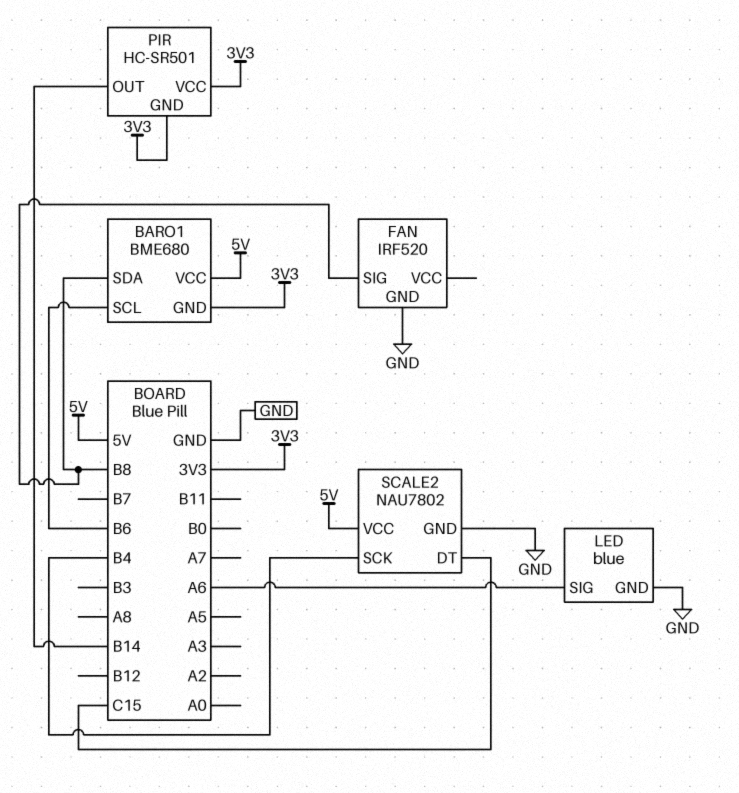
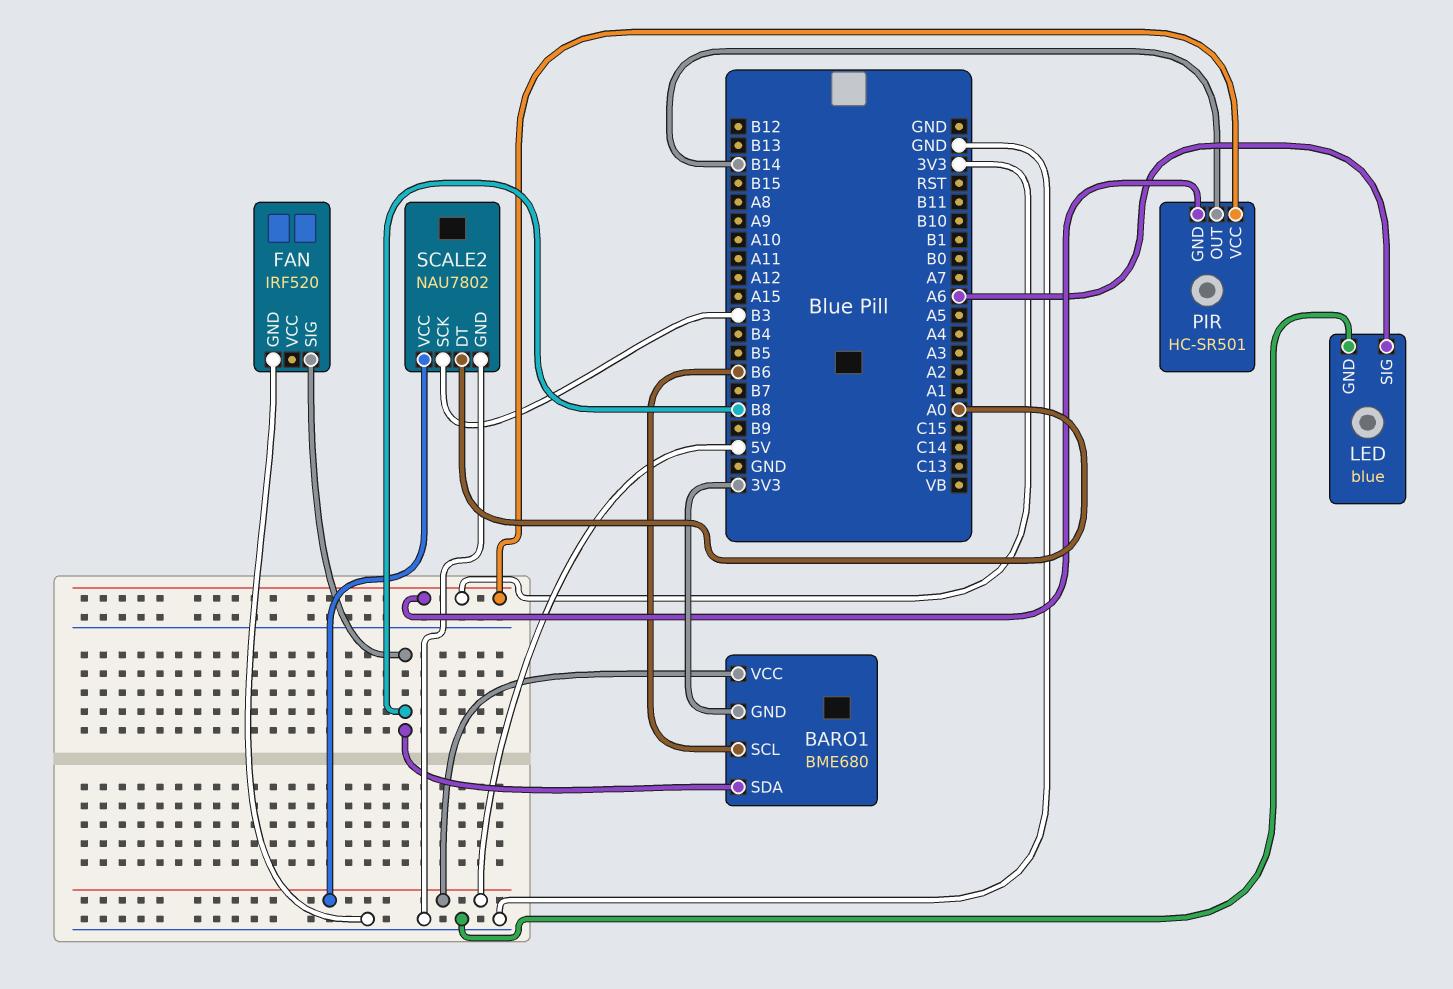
SCALE2 pin DT: C15 -> A0
SCALE2 pin SCK: B4 -> B3

